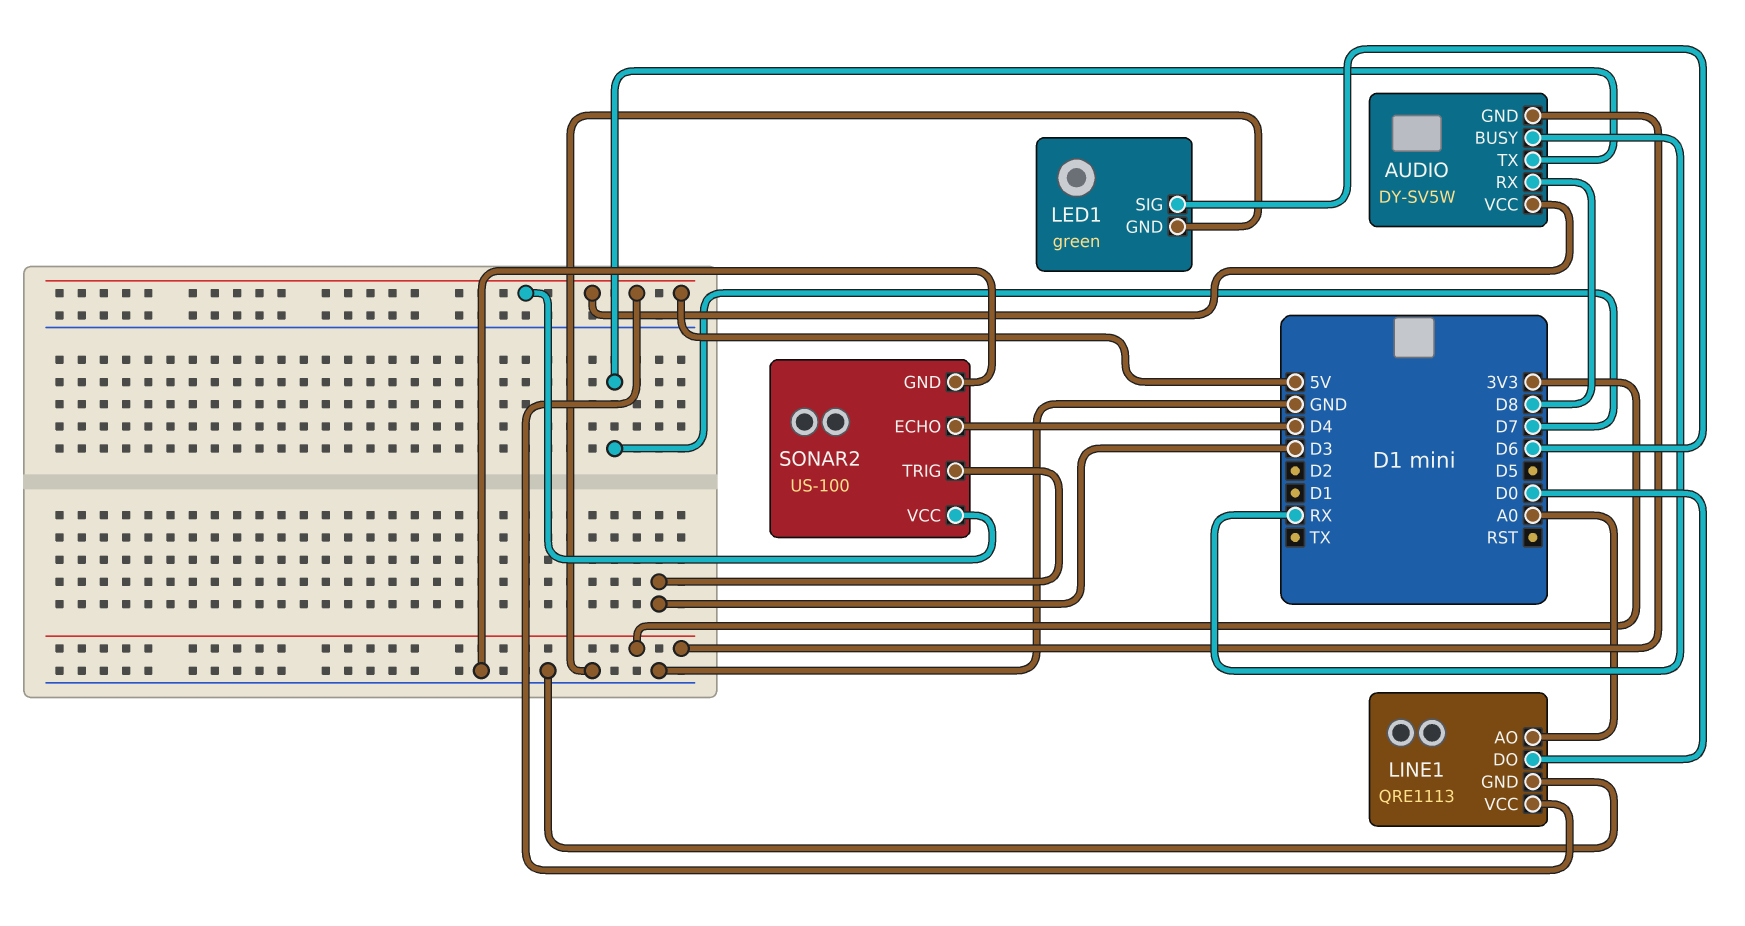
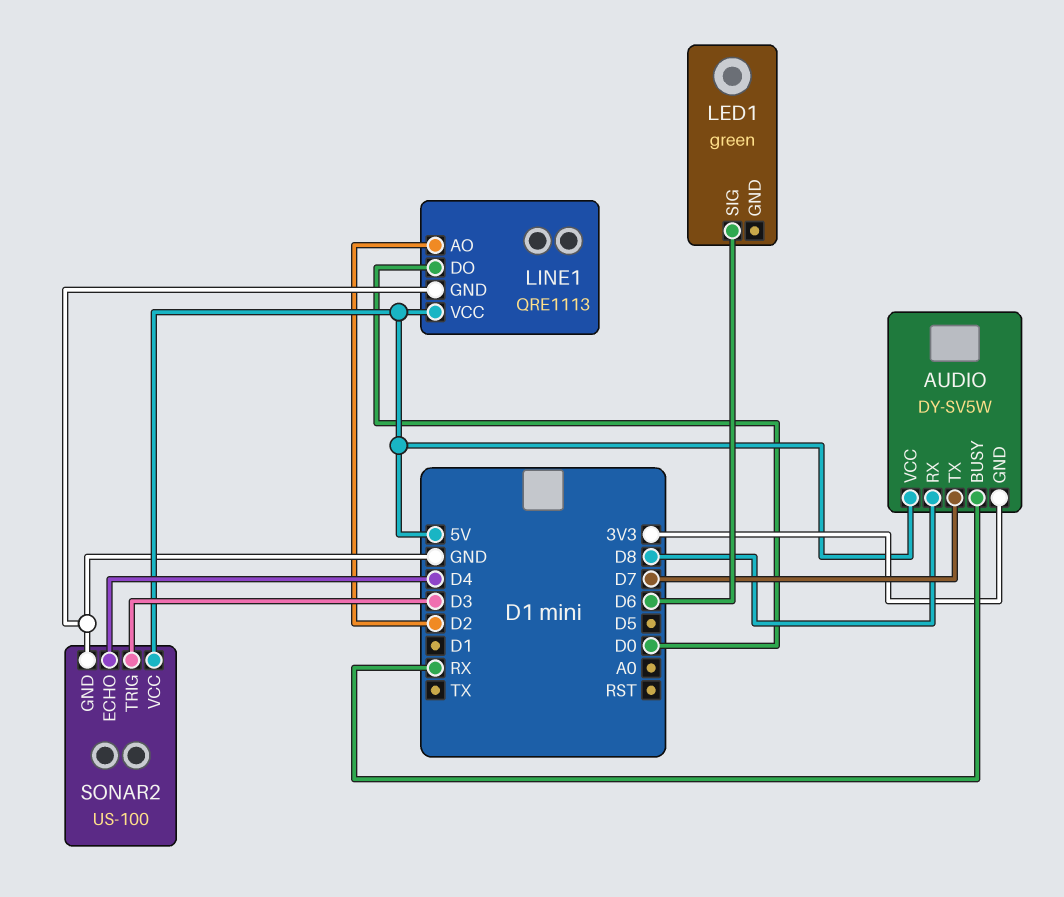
LED1 pin GND: GND -> none
LINE1 pin AO: A0 -> D2

